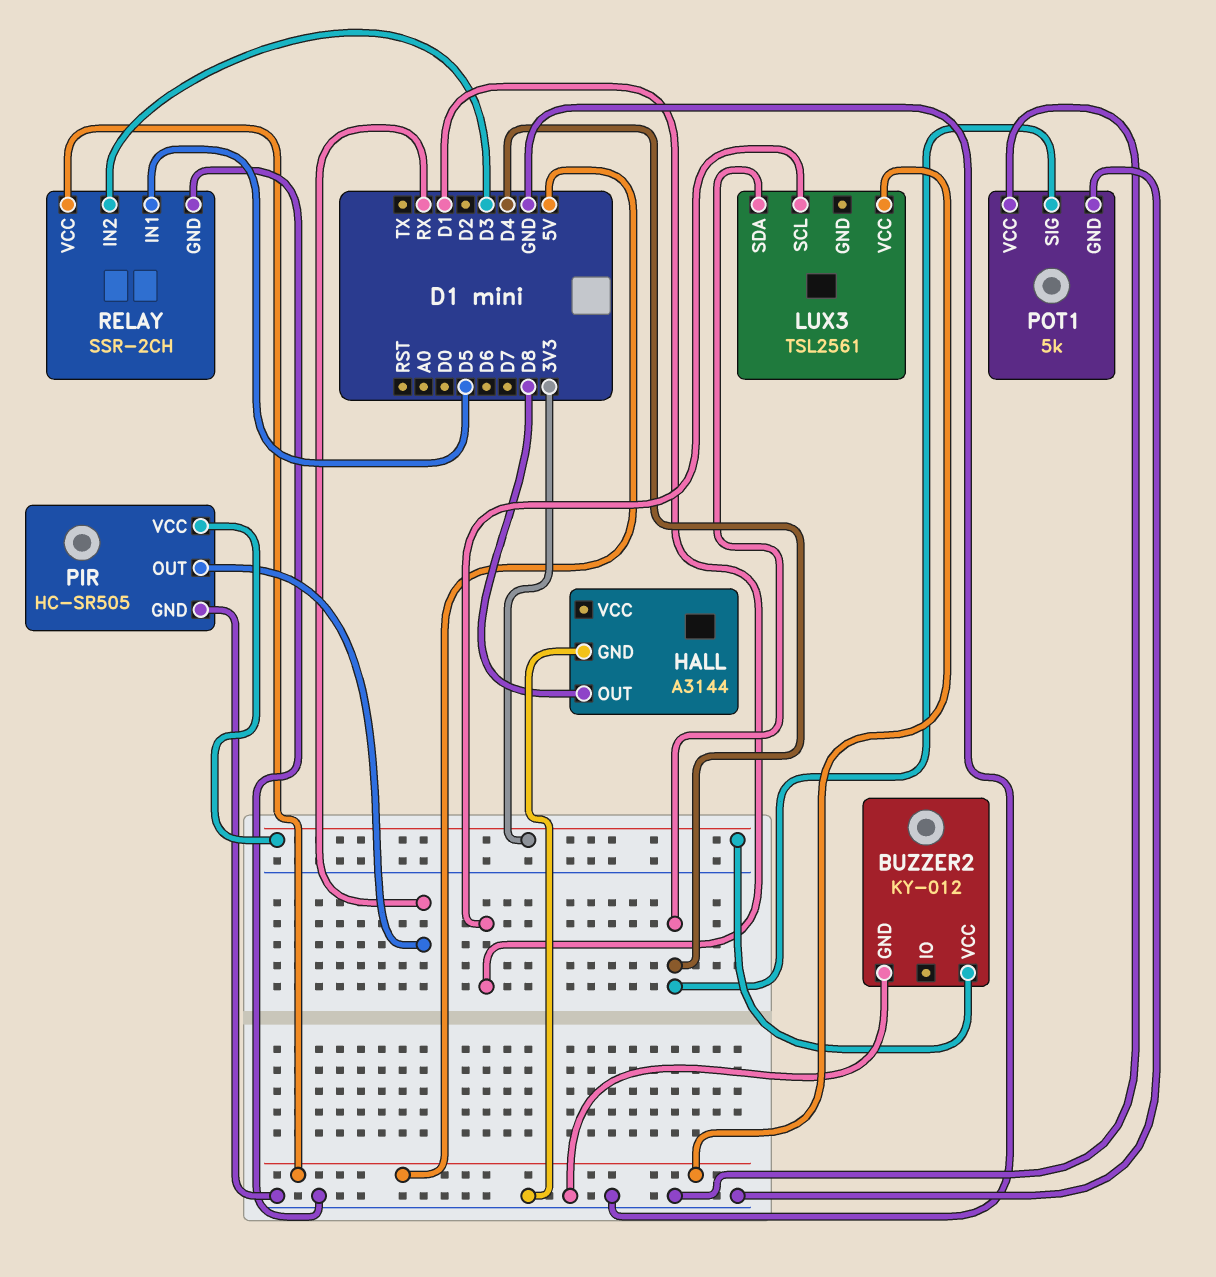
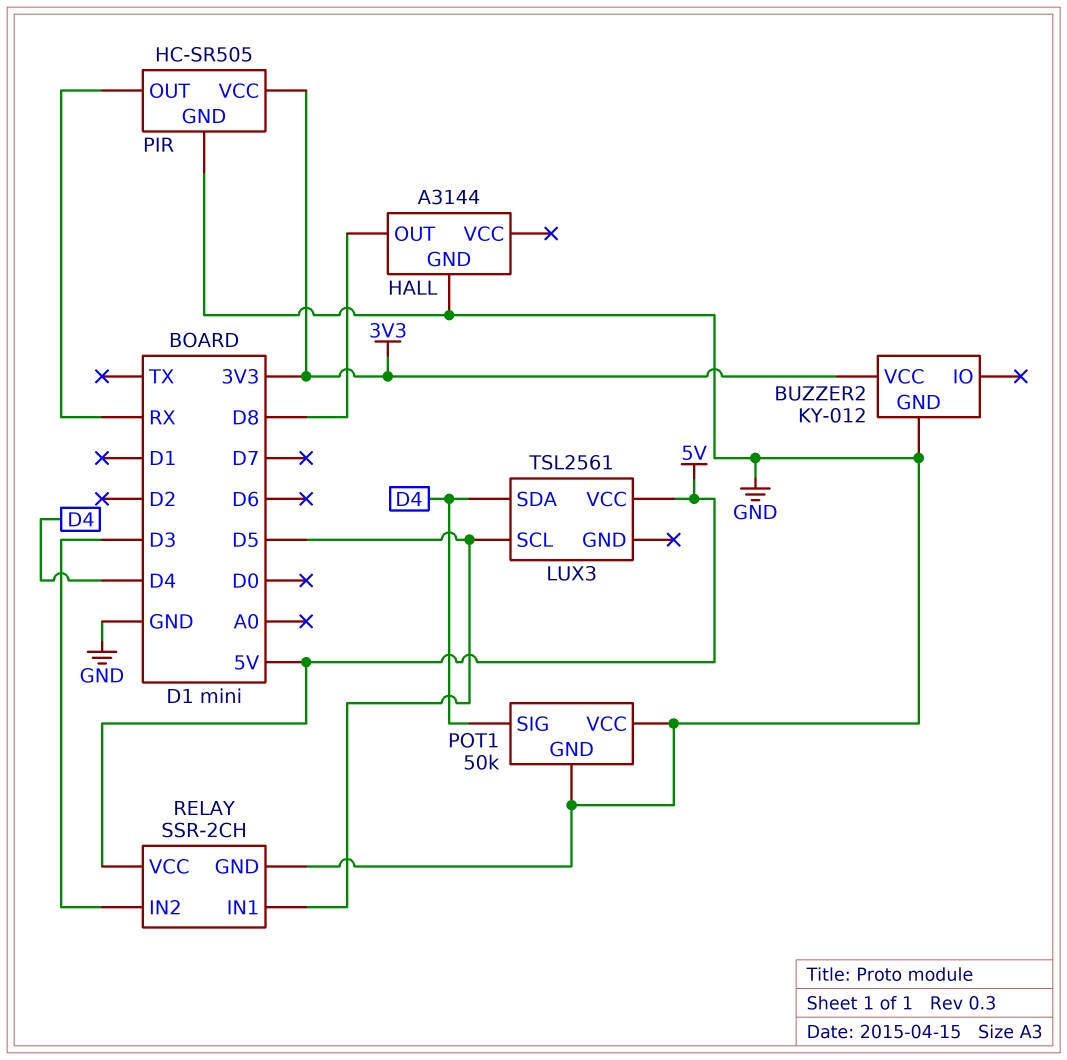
LUX3 pin SCL: D1 -> D5
POT1: 5k -> 50k

